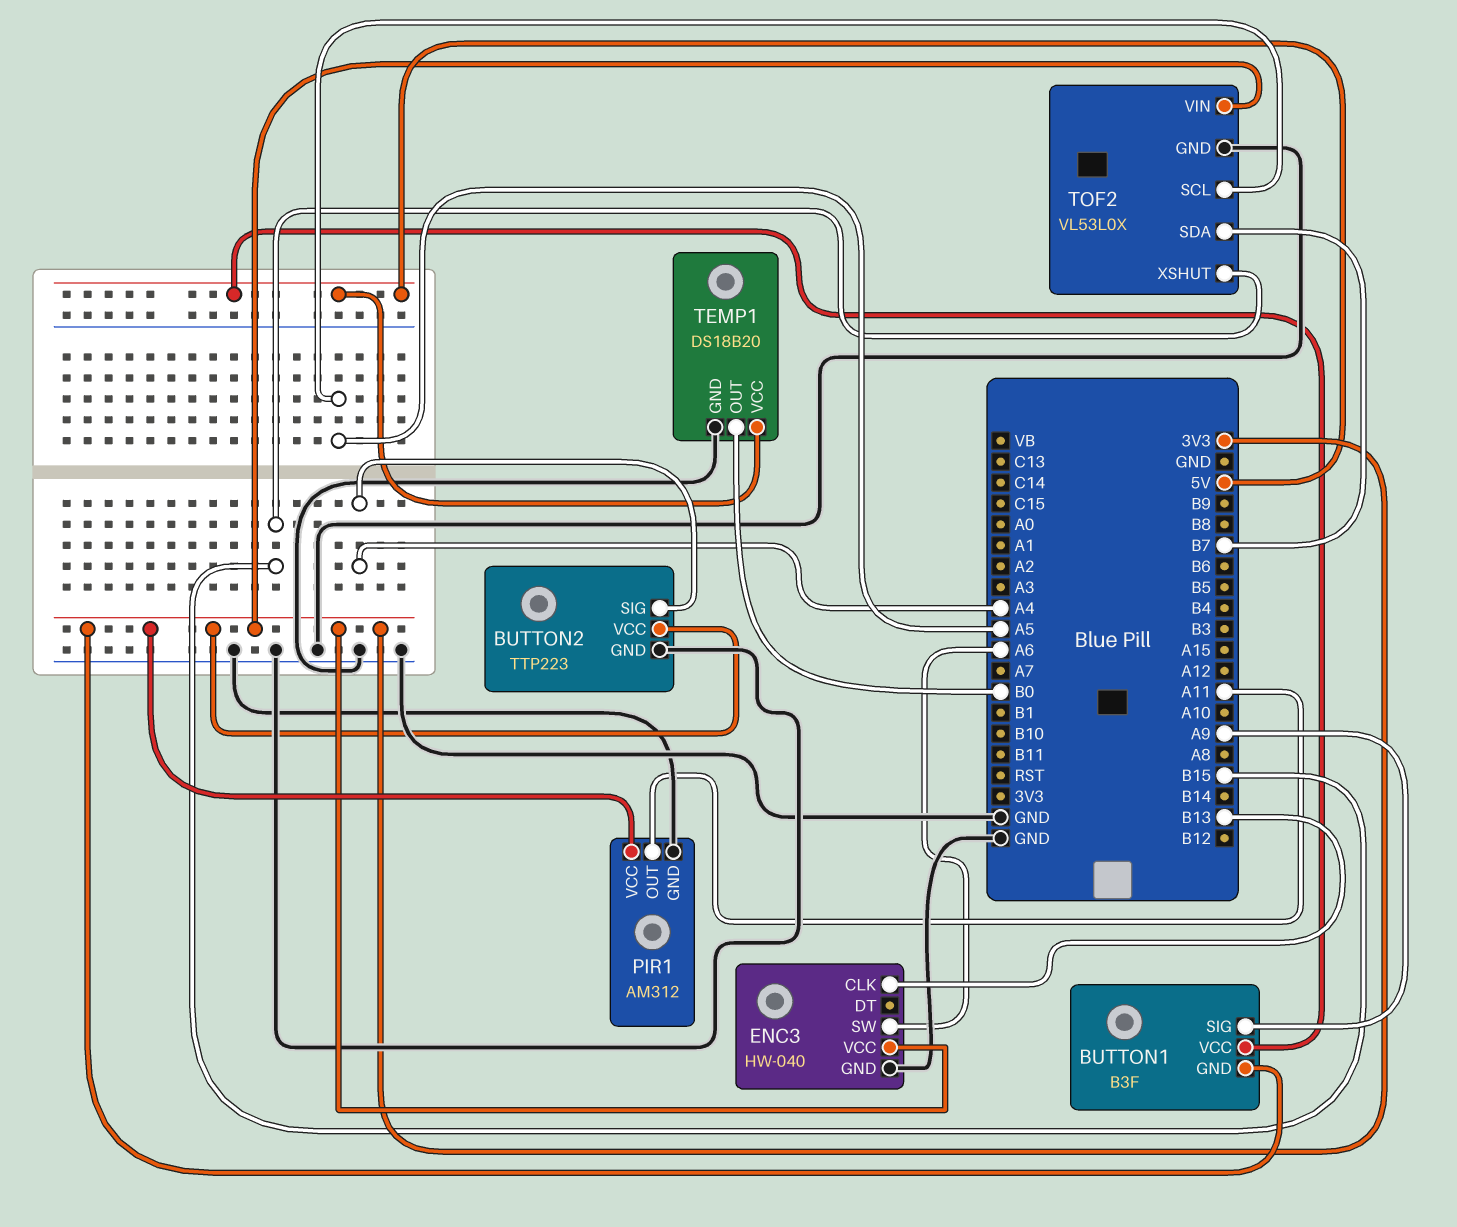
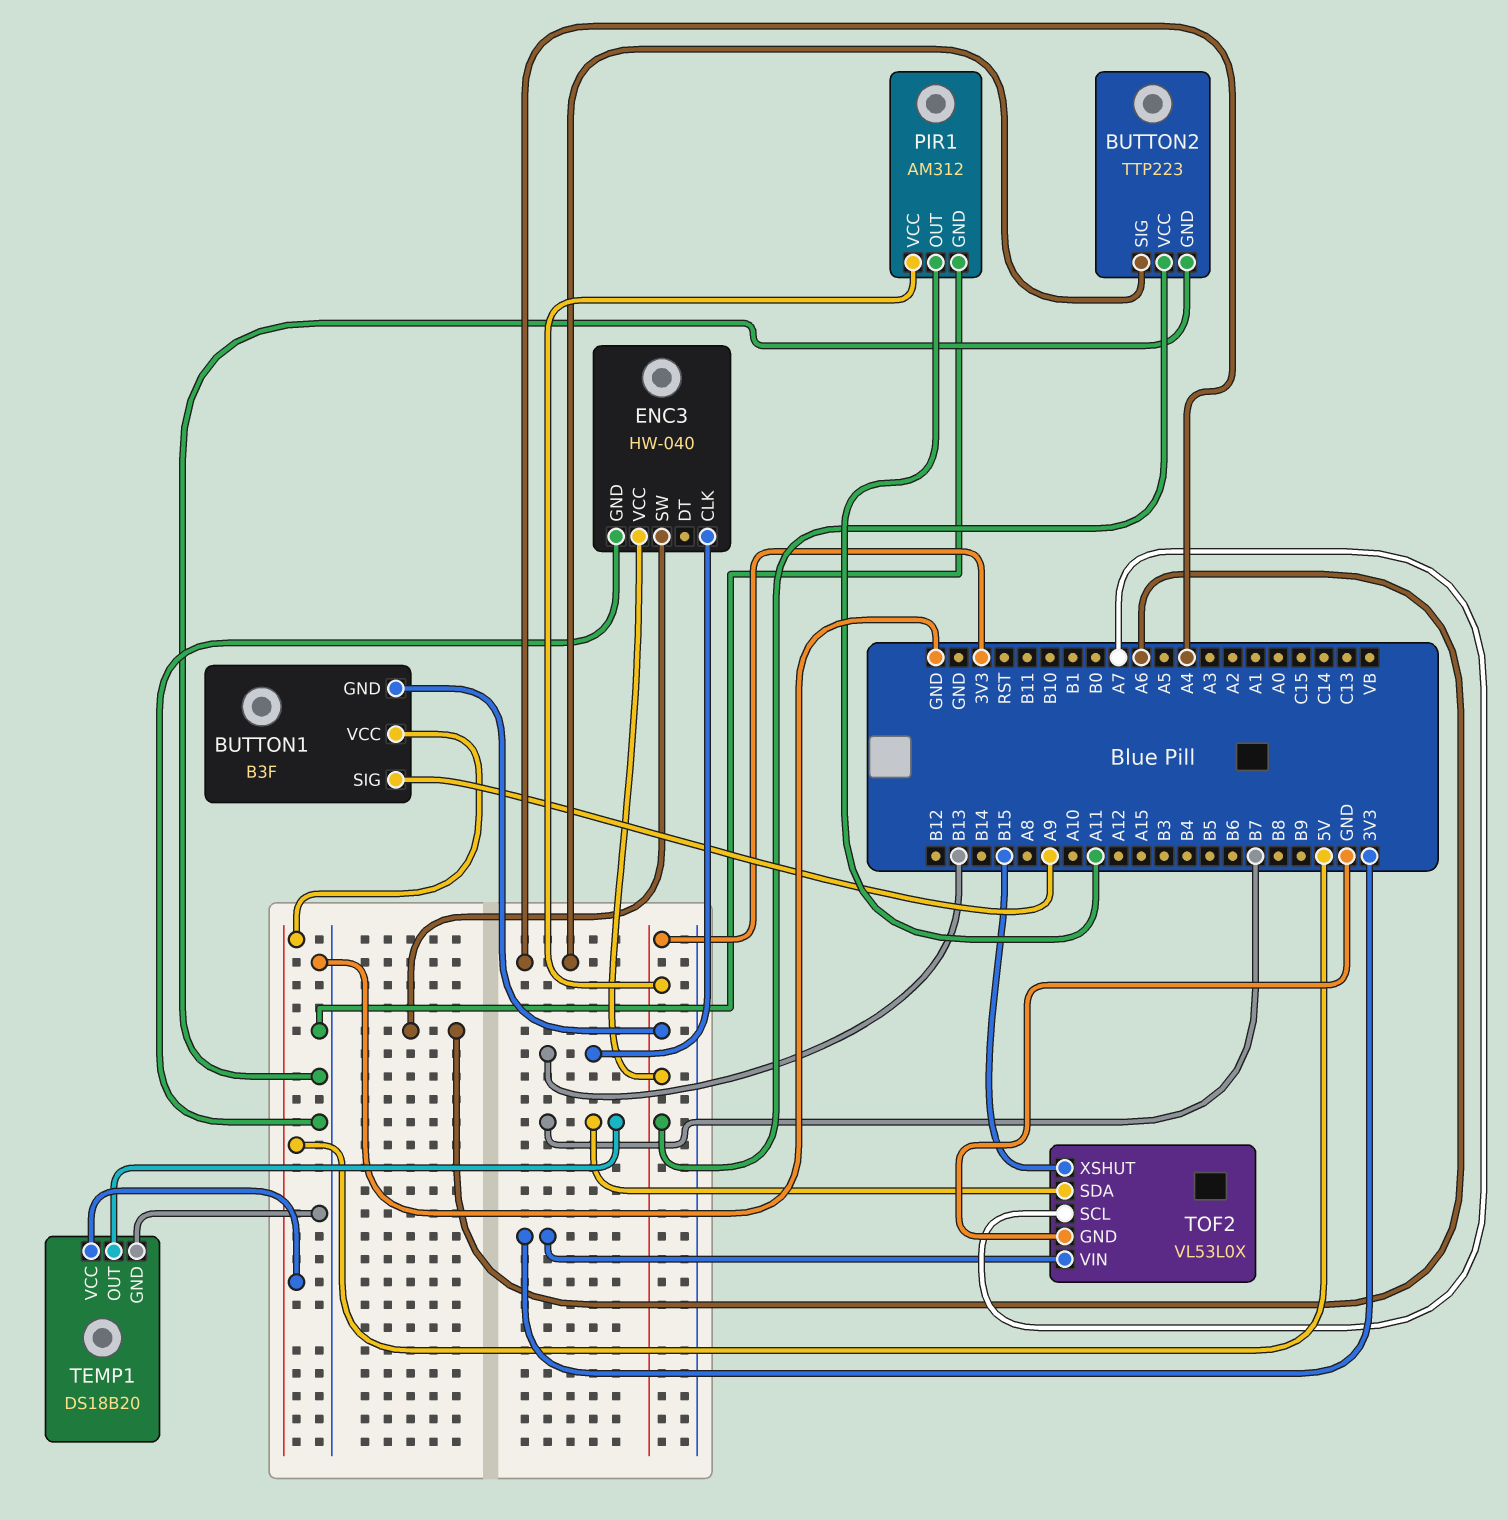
TEMP1 pin OUT: B0 -> B7
TOF2 pin SCL: A5 -> A7

